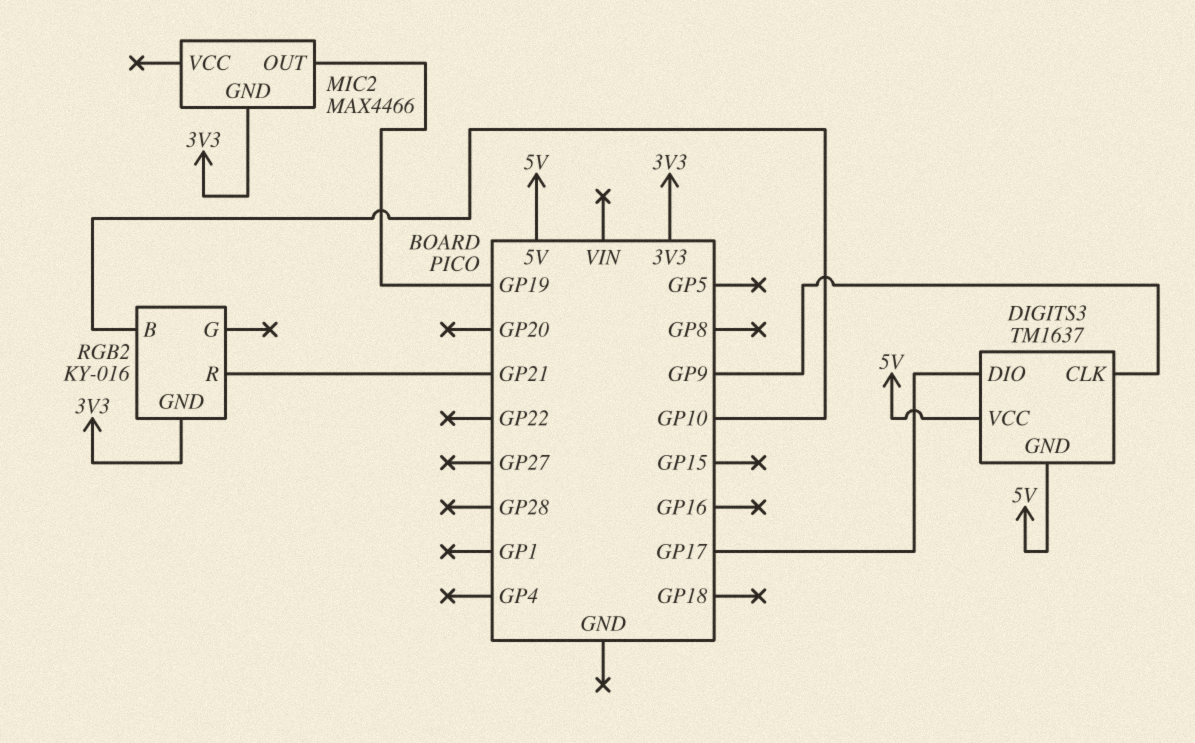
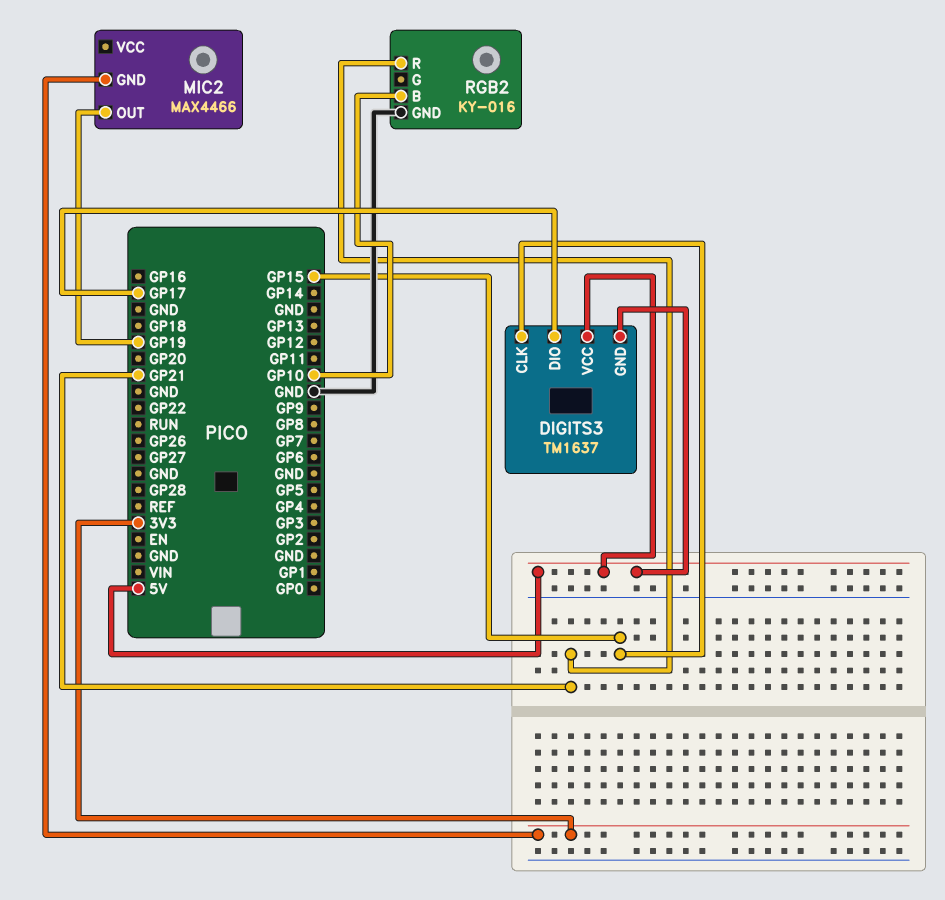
DIGITS3 pin CLK: GP9 -> GP15
RGB2 pin GND: 3V3 -> GND

